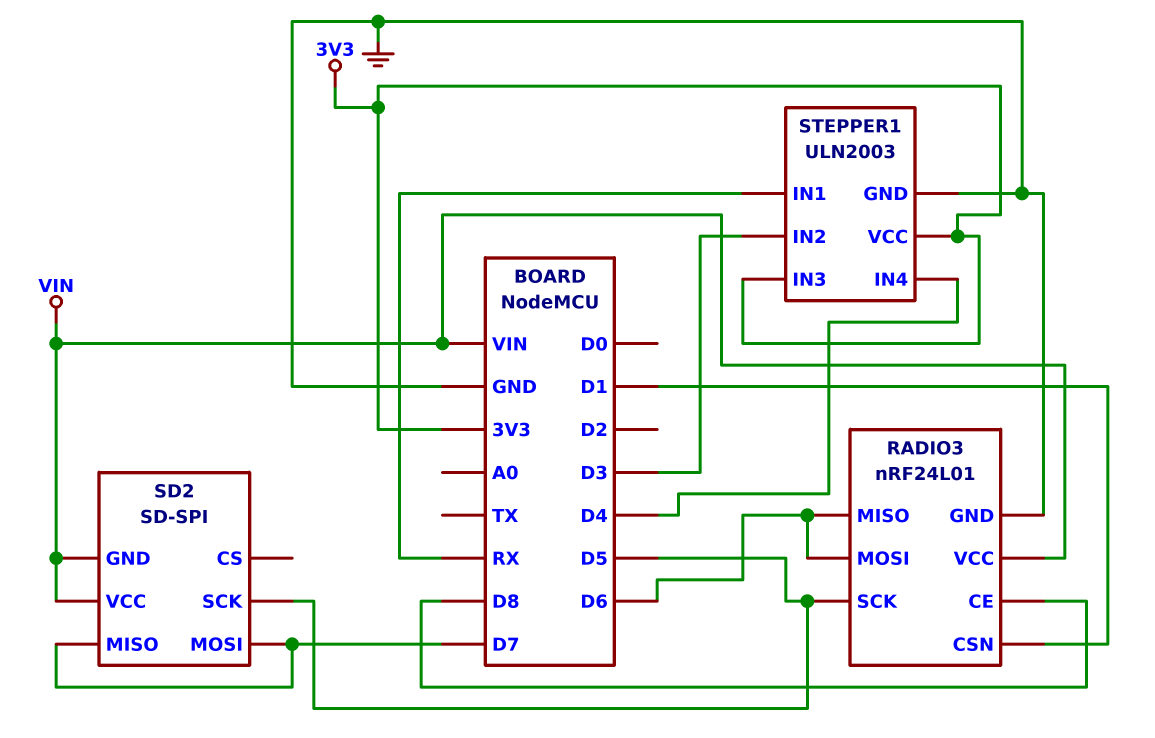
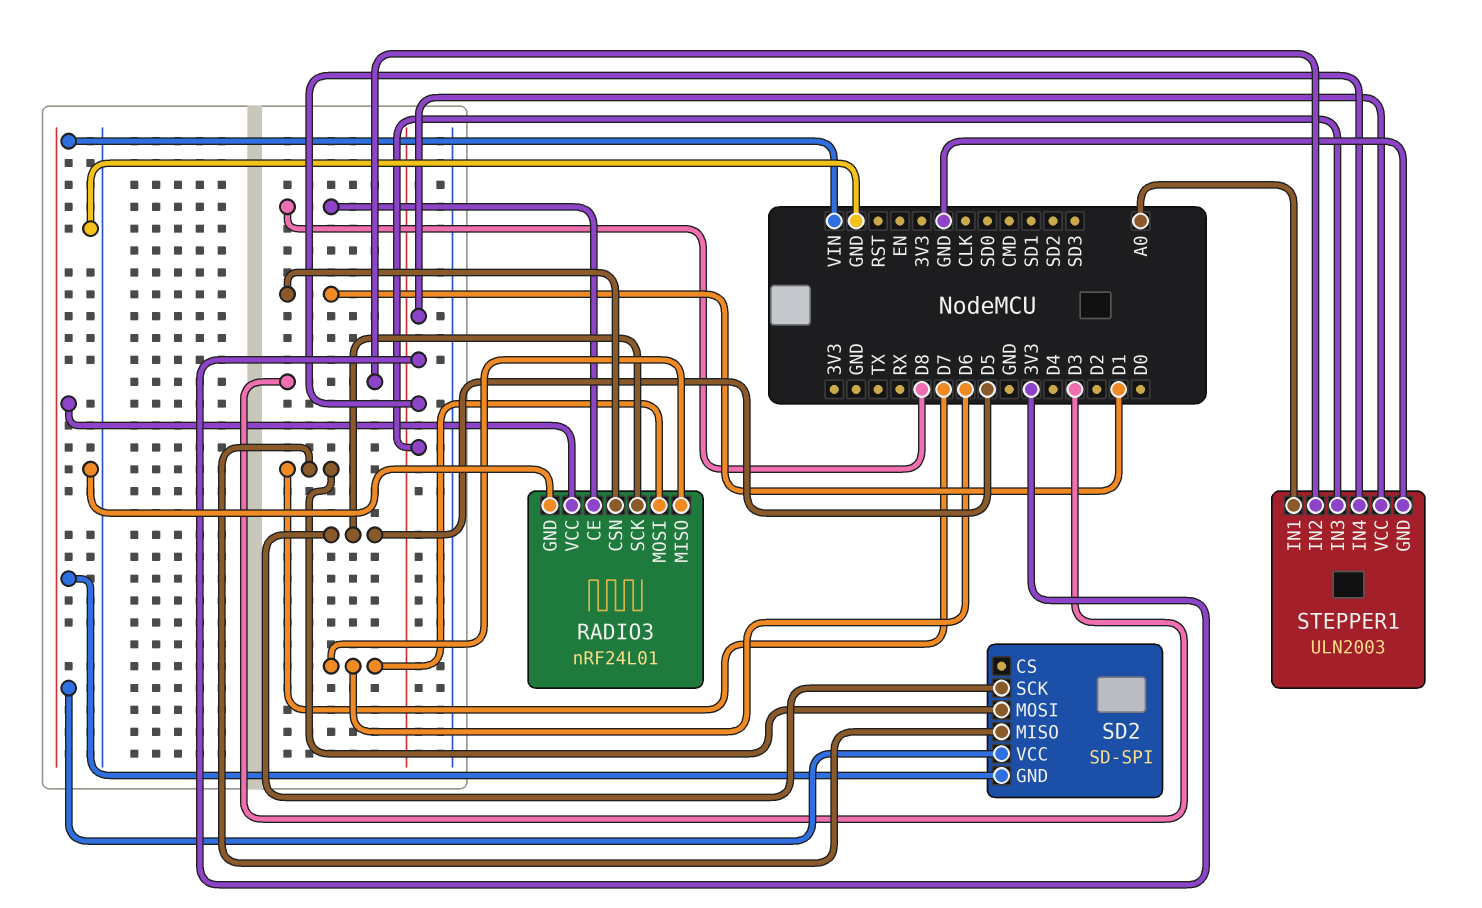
STEPPER1 pin IN1: RX -> A0
STEPPER1 pin IN4: D4 -> 3V3

